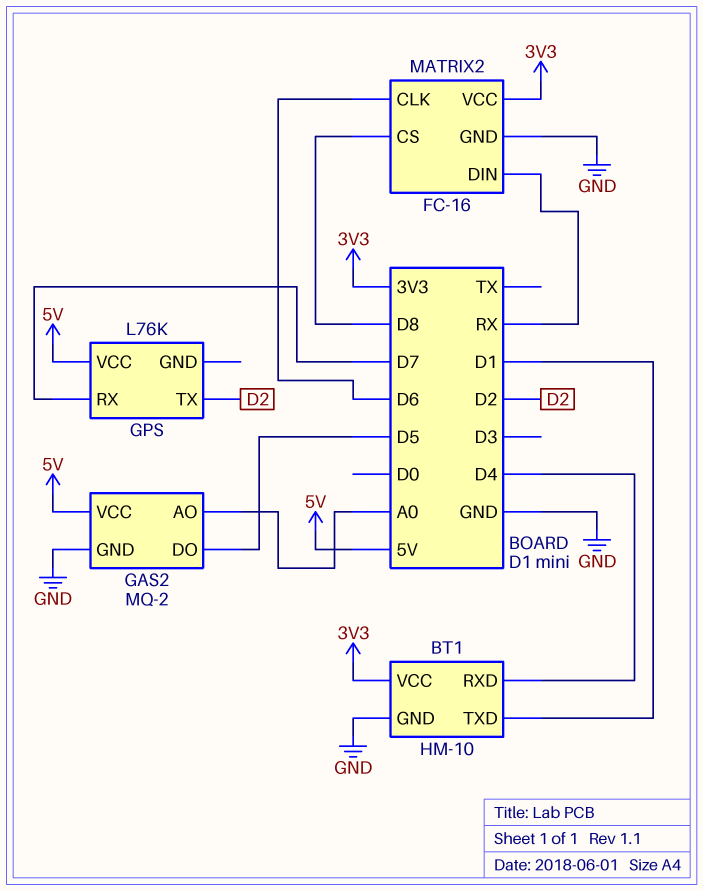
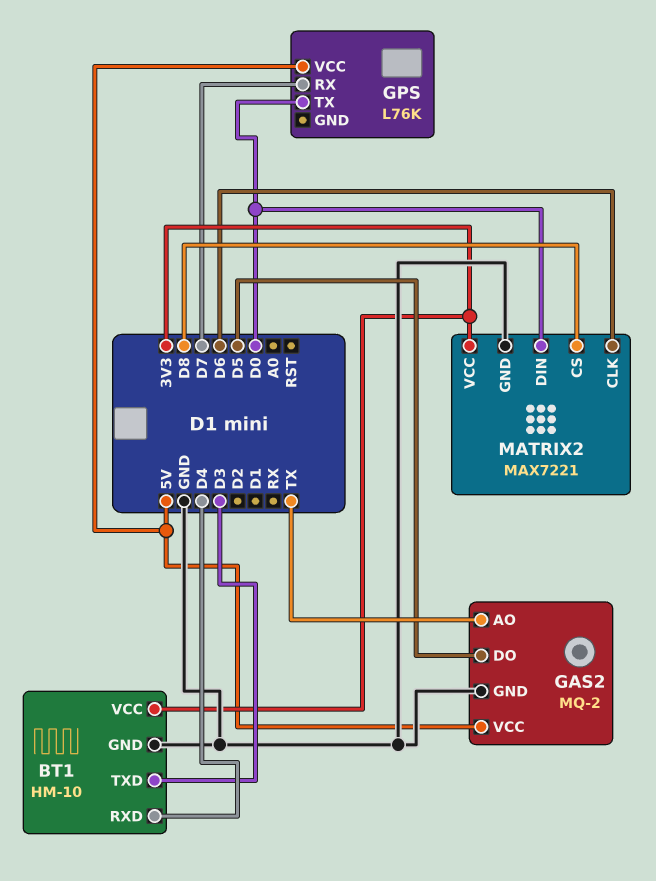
BT1 pin TXD: D1 -> D3
GAS2 pin AO: A0 -> TX
GPS pin TX: D2 -> D0
MATRIX2: FC-16 -> MAX7221
MATRIX2 pin DIN: RX -> D0

